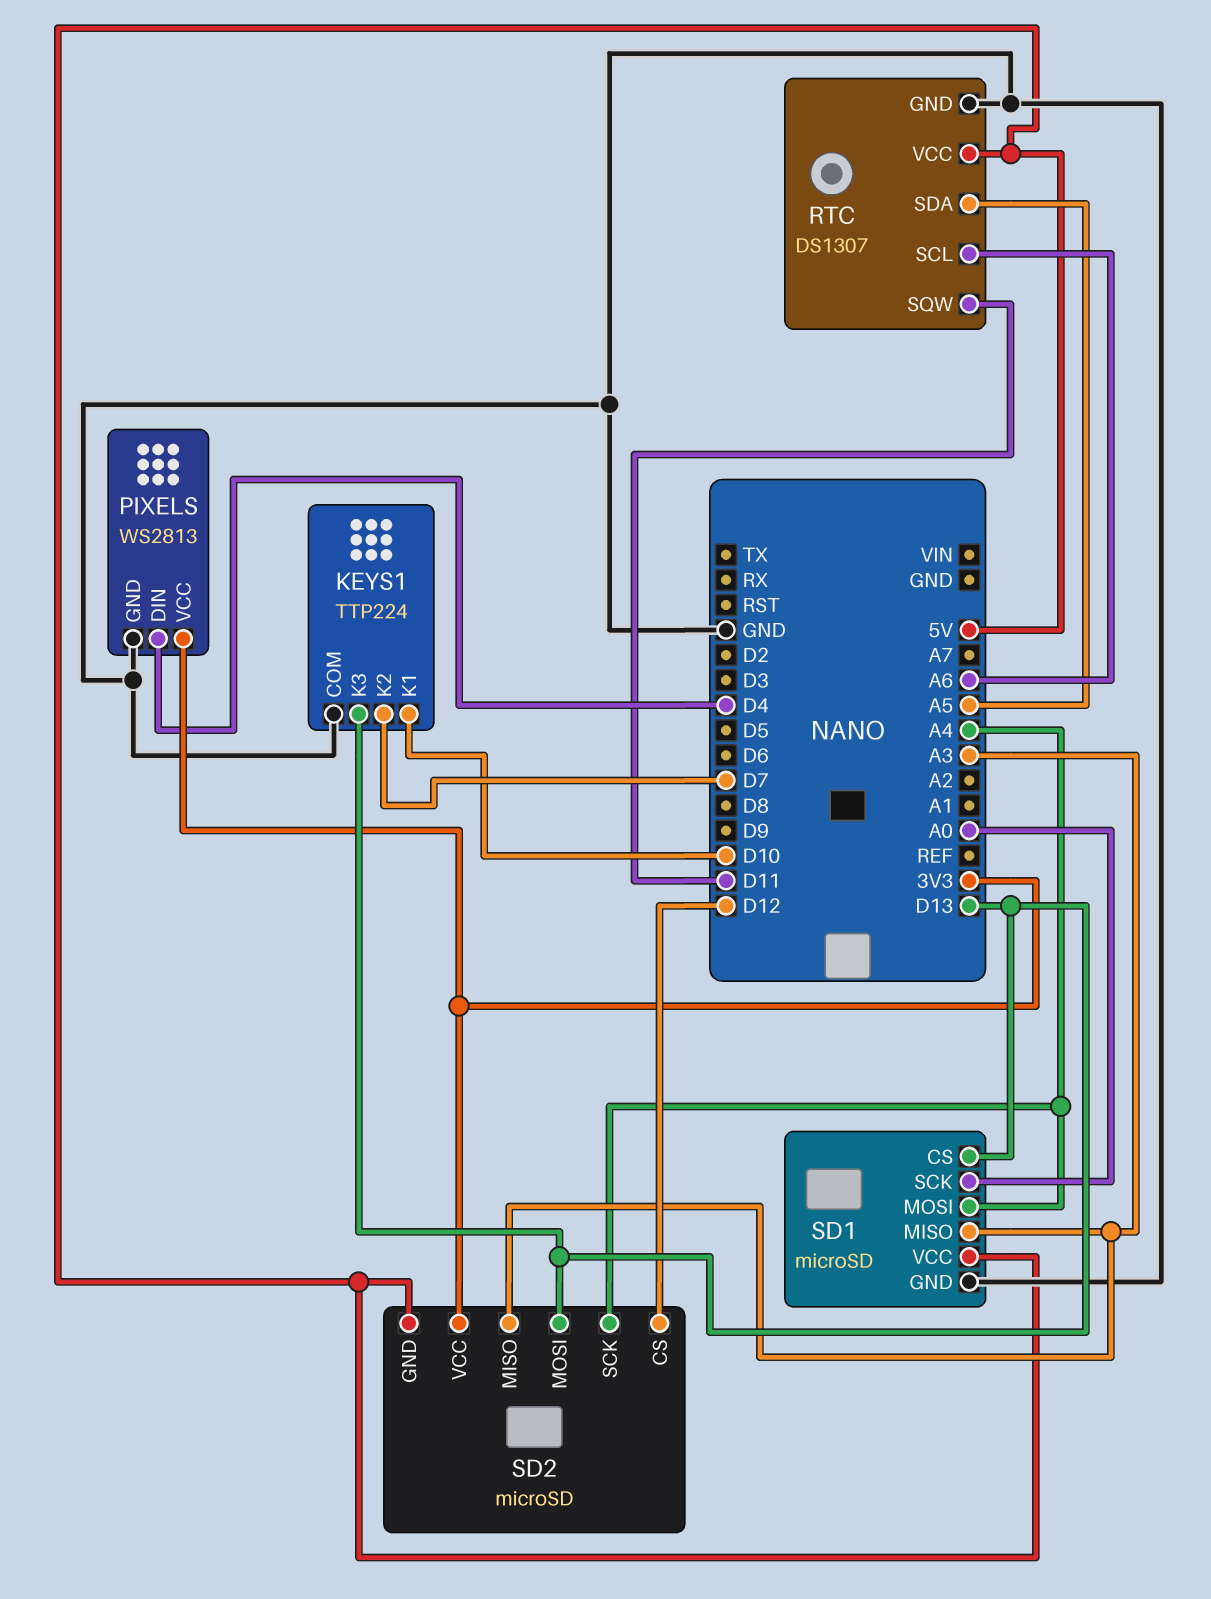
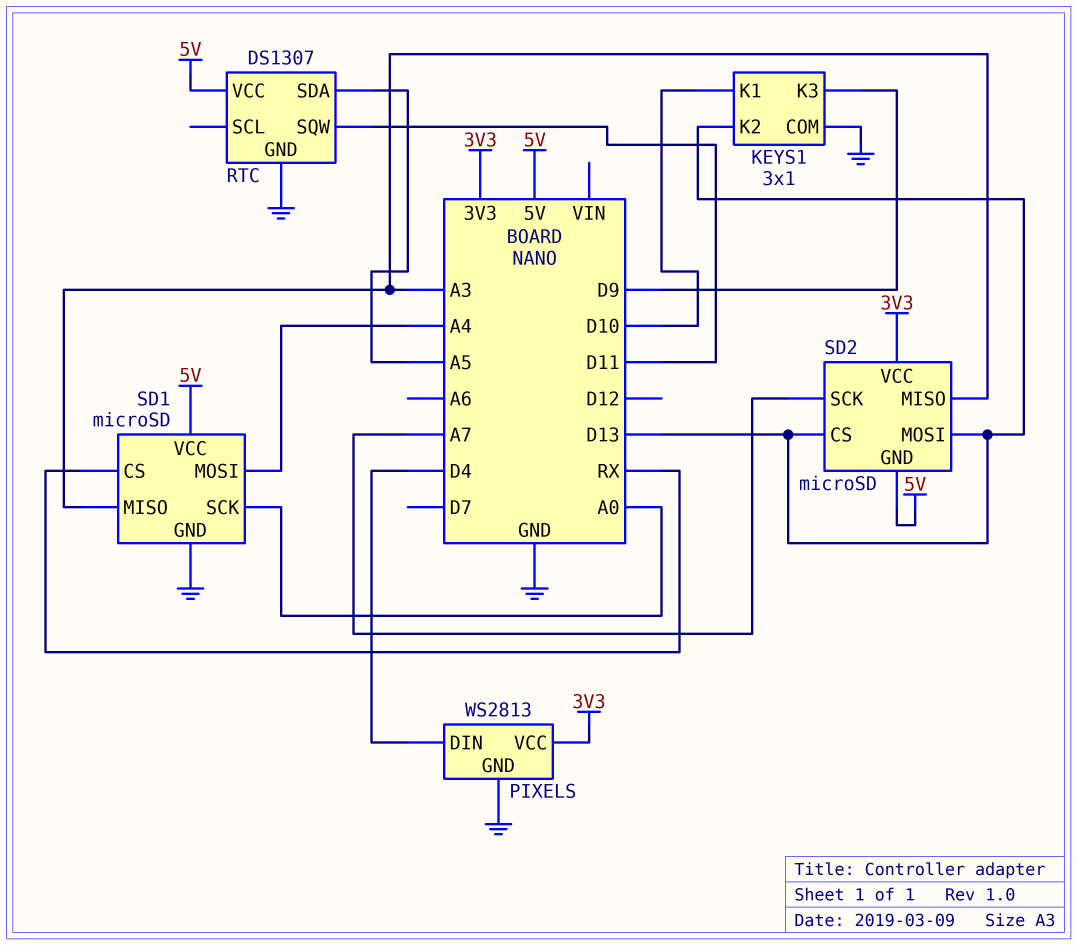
KEYS1: TTP224 -> 3x1
KEYS1 pin K2: D7 -> D13
KEYS1 pin K3: D13 -> D9
RTC pin SCL: A6 -> none
SD1 pin CS: D13 -> RX
SD2 pin CS: D12 -> D13
SD2 pin SCK: A4 -> A7

